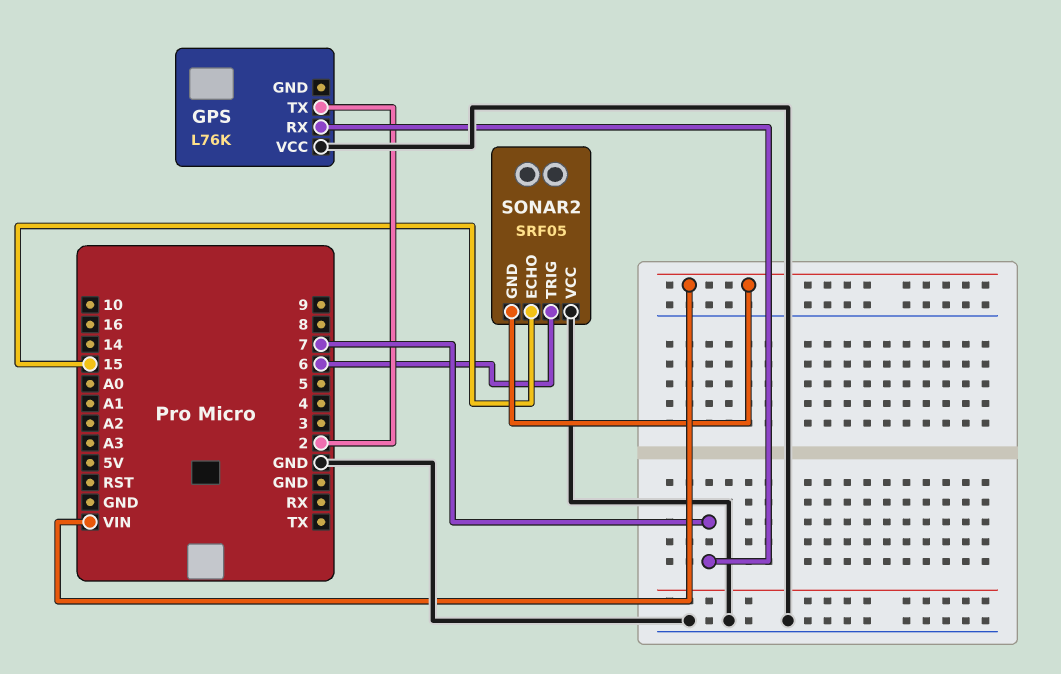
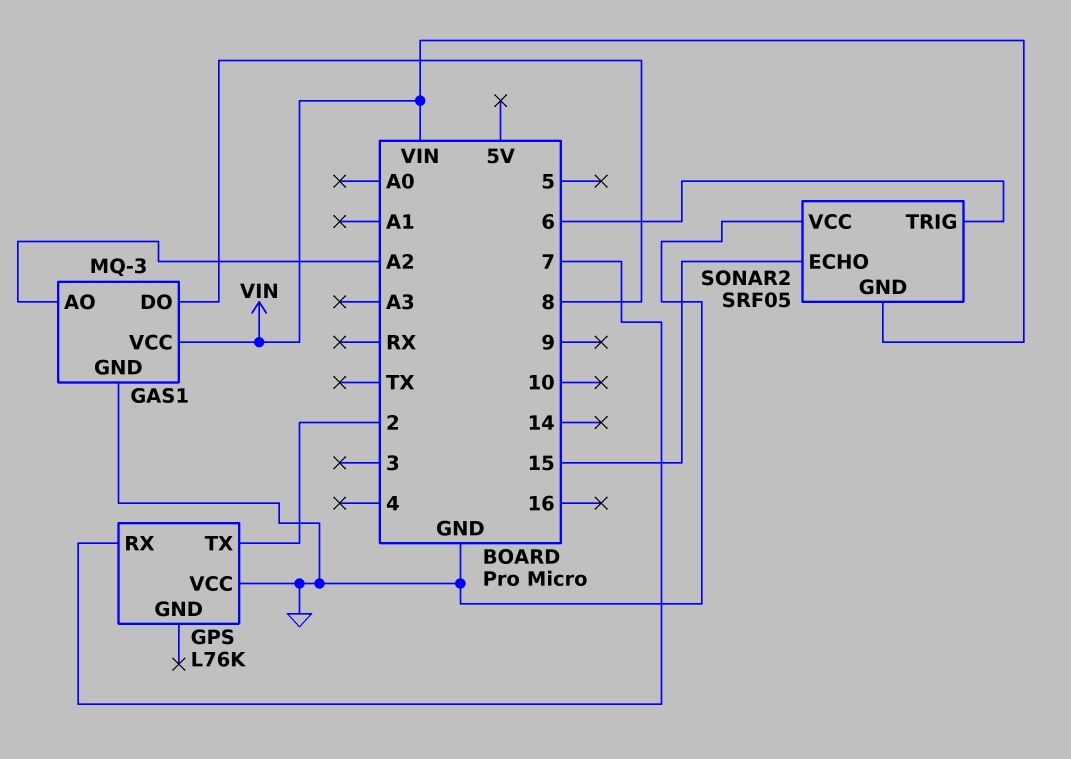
GAS1: none -> MQ-3
GAS1 pin AO: none -> A2
GAS1 pin DO: none -> 8
GAS1 pin GND: none -> GND
GAS1 pin VCC: none -> VIN

